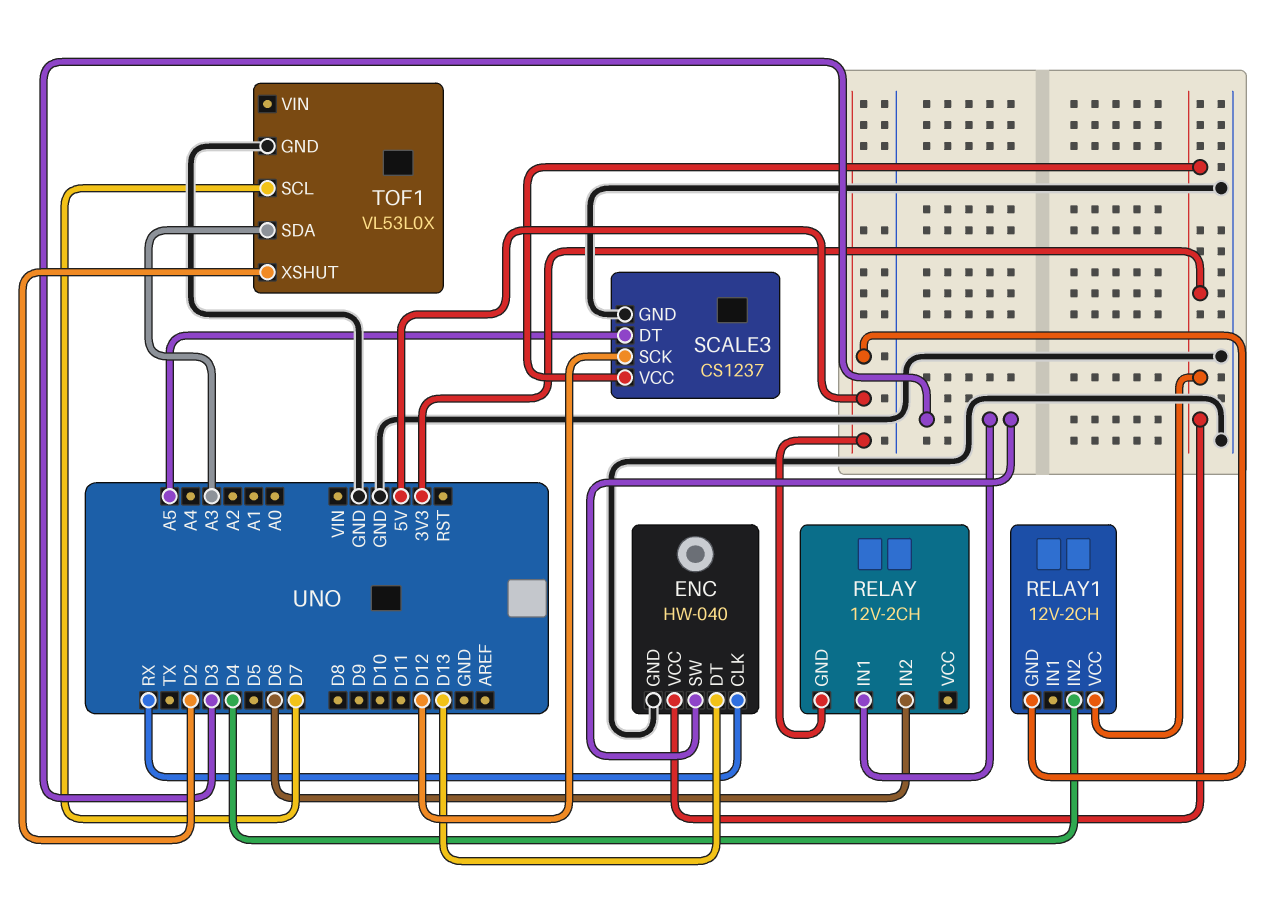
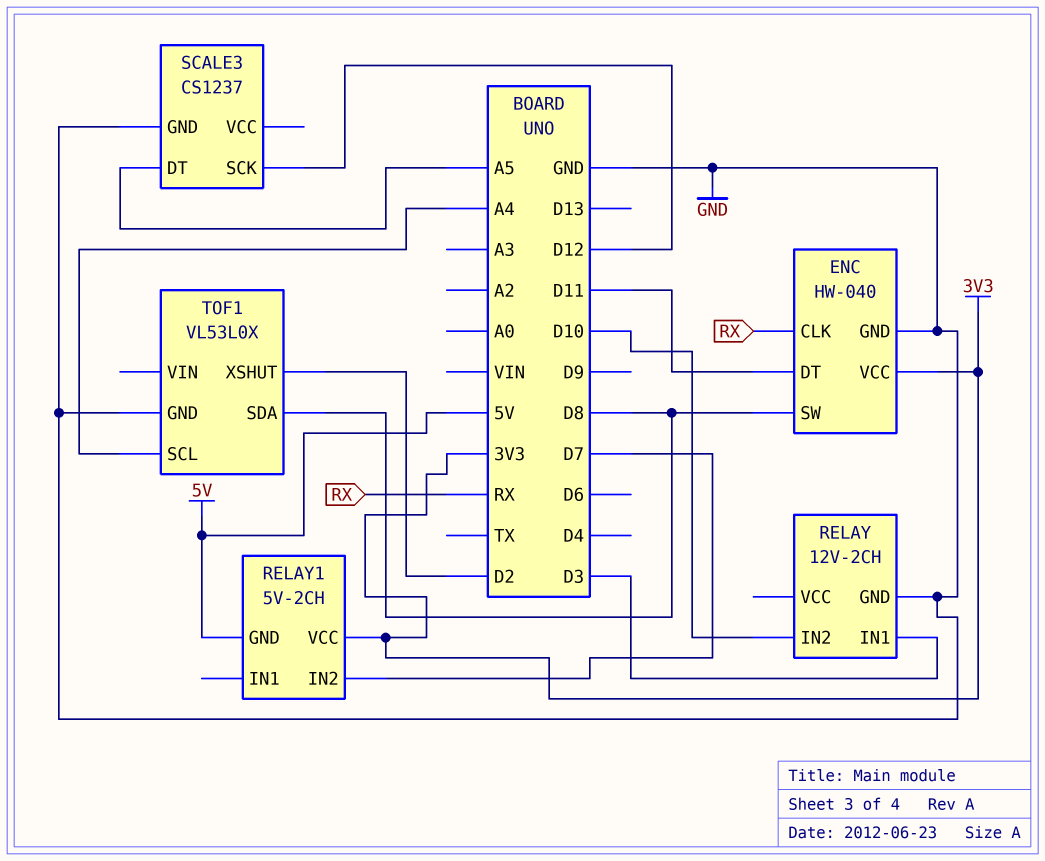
ENC pin DT: D13 -> D11
ENC pin SW: D3 -> D8
RELAY pin GND: 5V -> GND
RELAY pin IN2: D6 -> D10
RELAY1: 12V-2CH -> 5V-2CH
RELAY1 pin IN2: D4 -> D7
SCALE3 pin VCC: 3V3 -> none
TOF1 pin SCL: D7 -> A4
TOF1 pin SDA: A3 -> D8

